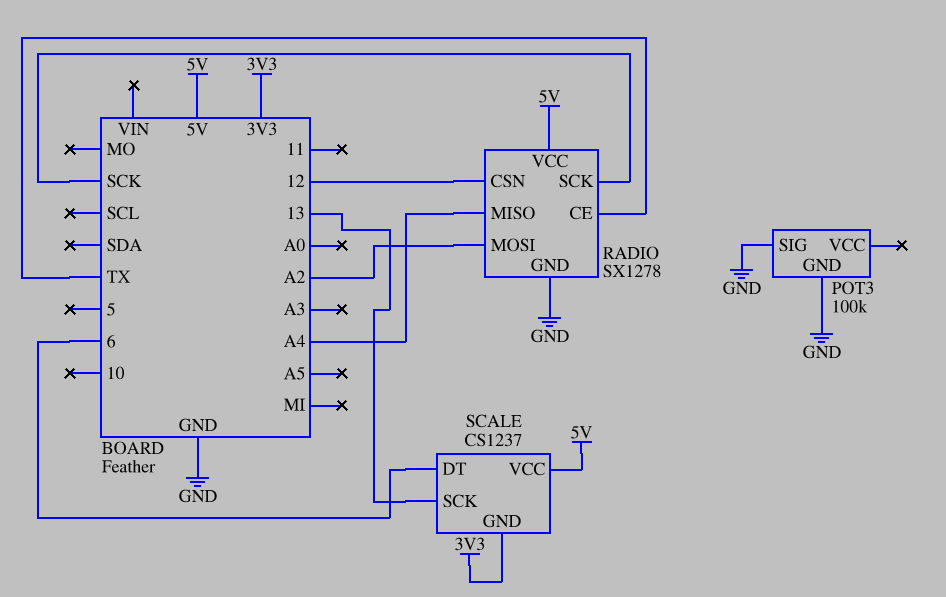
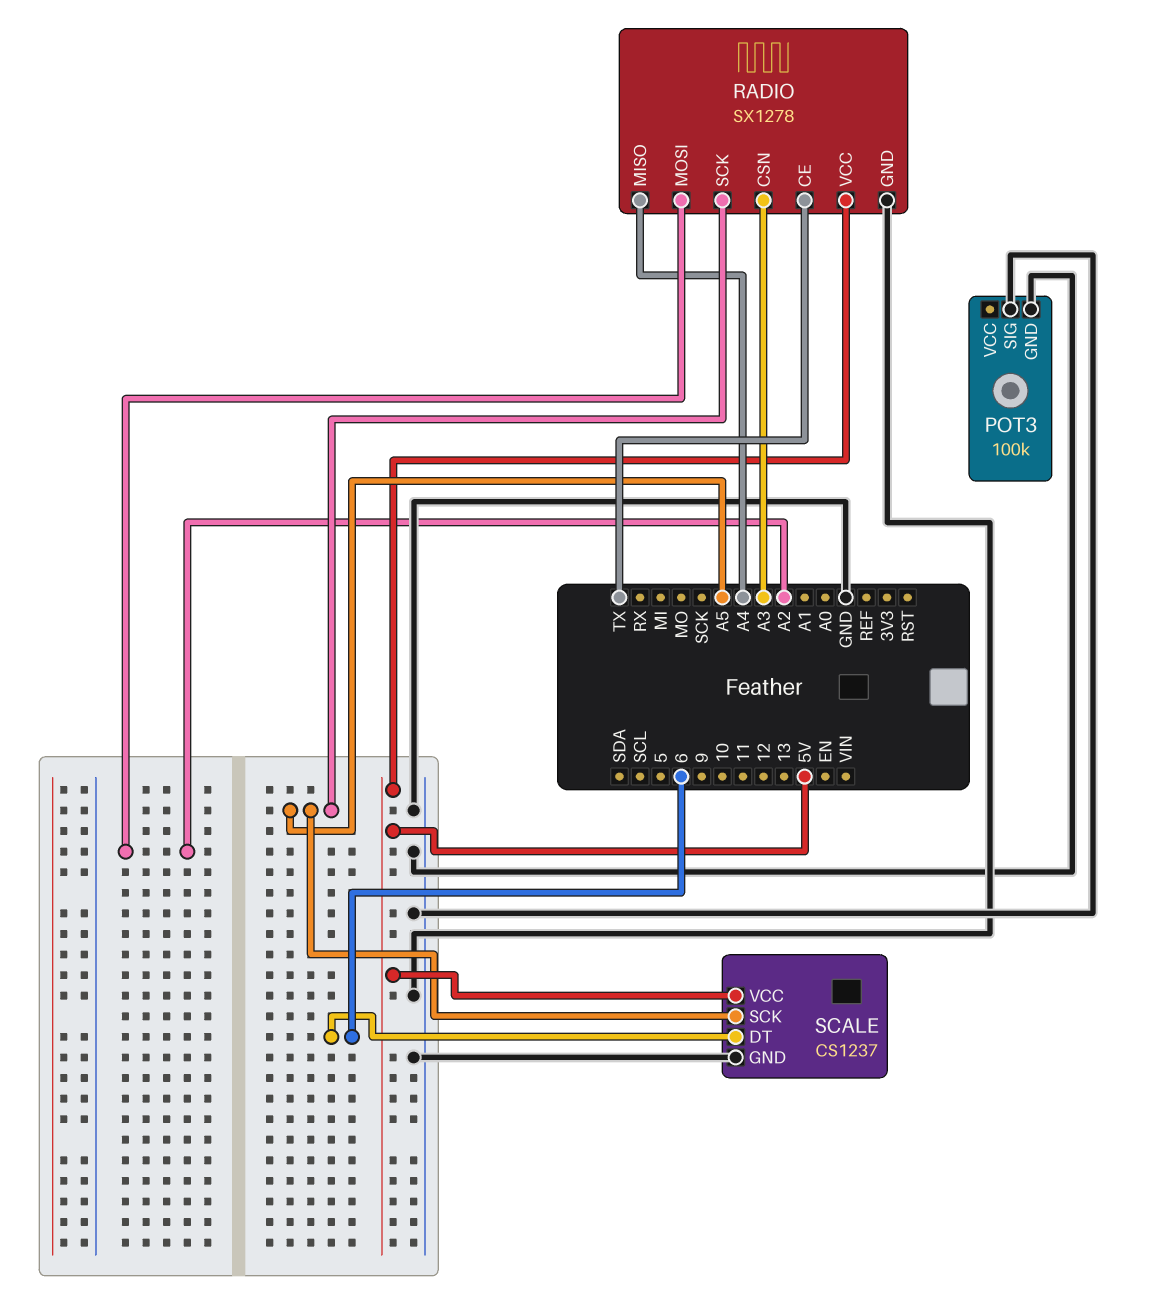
RADIO pin CSN: 12 -> A3
RADIO pin SCK: SCK -> A5
SCALE pin GND: 3V3 -> GND
SCALE pin SCK: 13 -> A5

